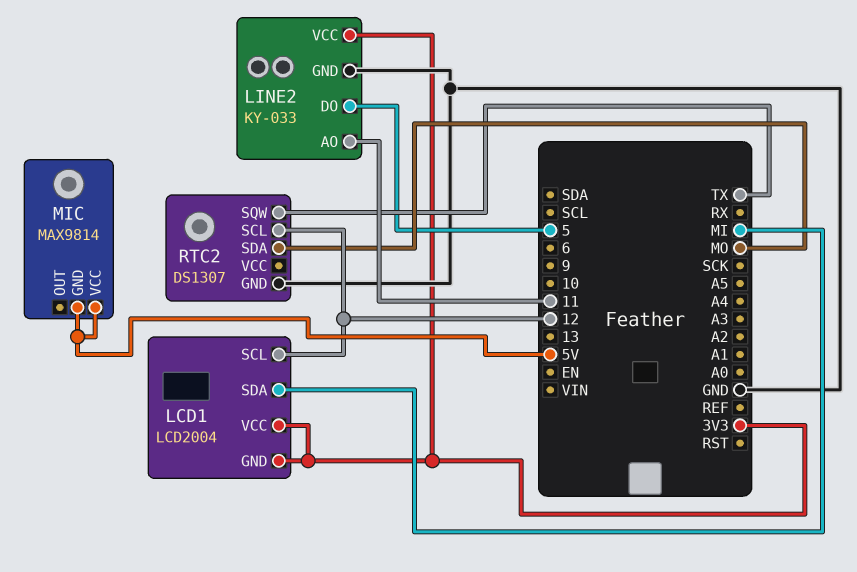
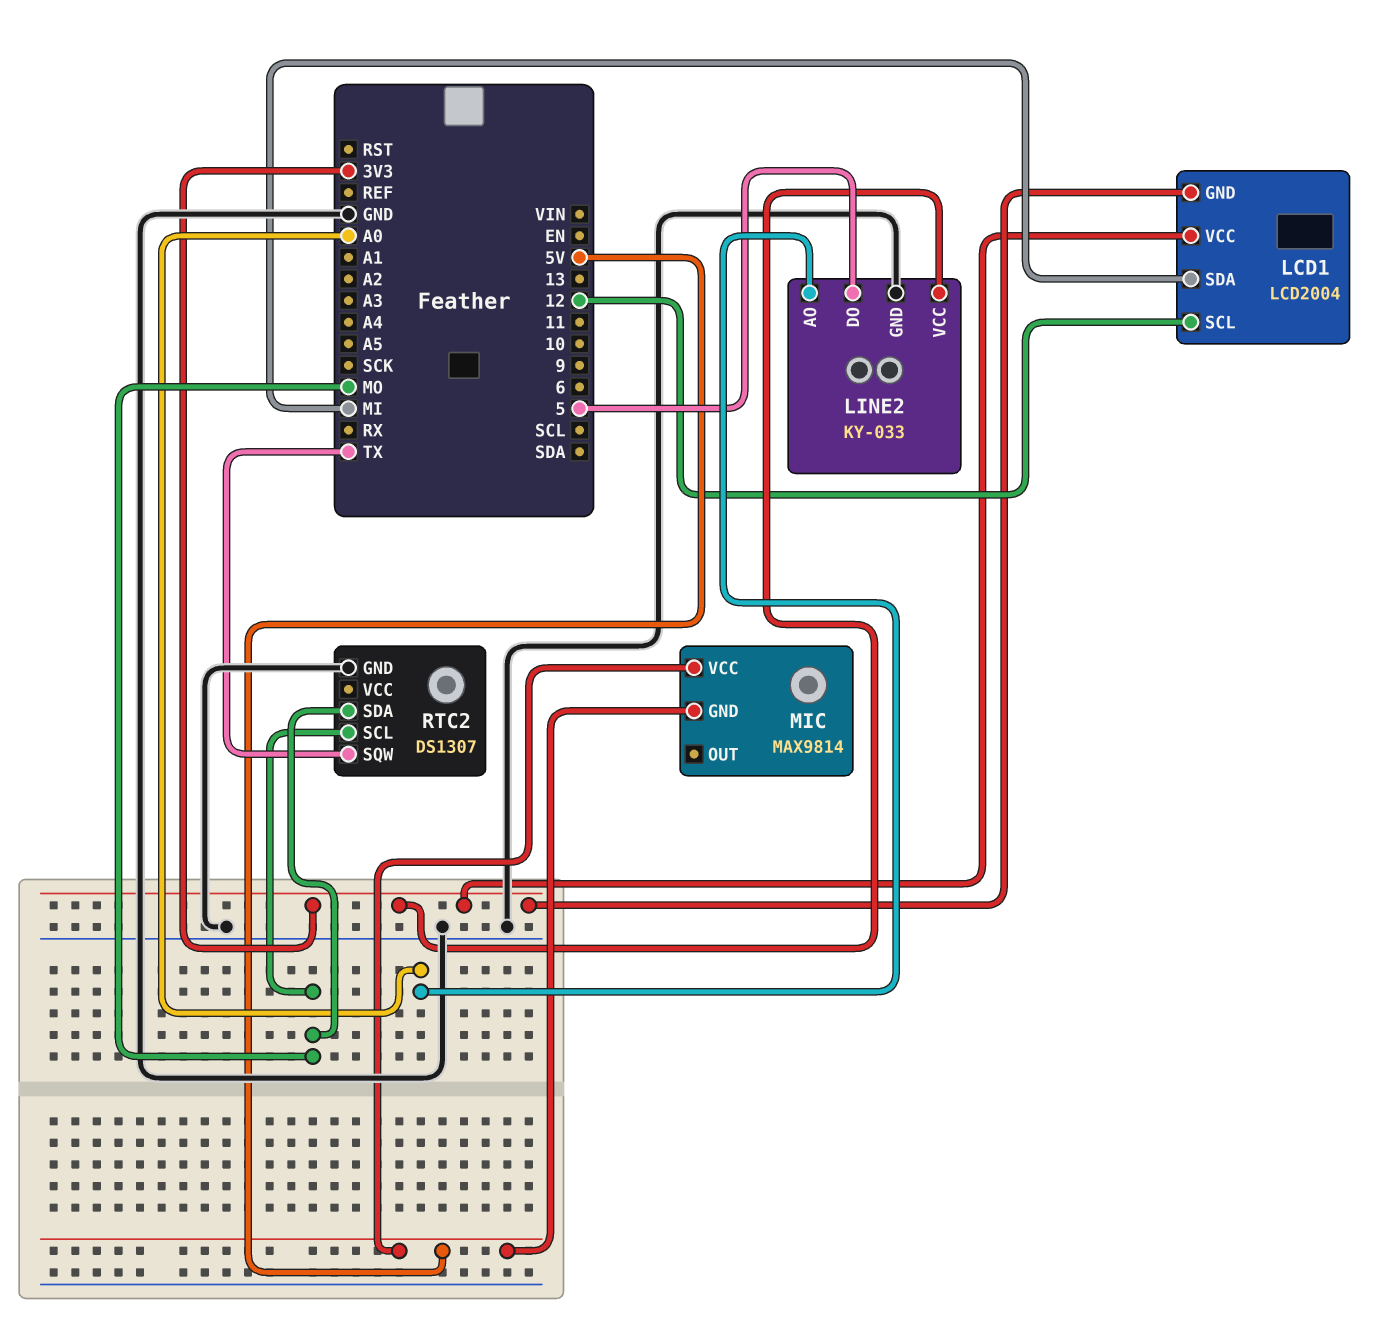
LINE2 pin AO: 11 -> A0
RTC2 pin SCL: 12 -> MO

